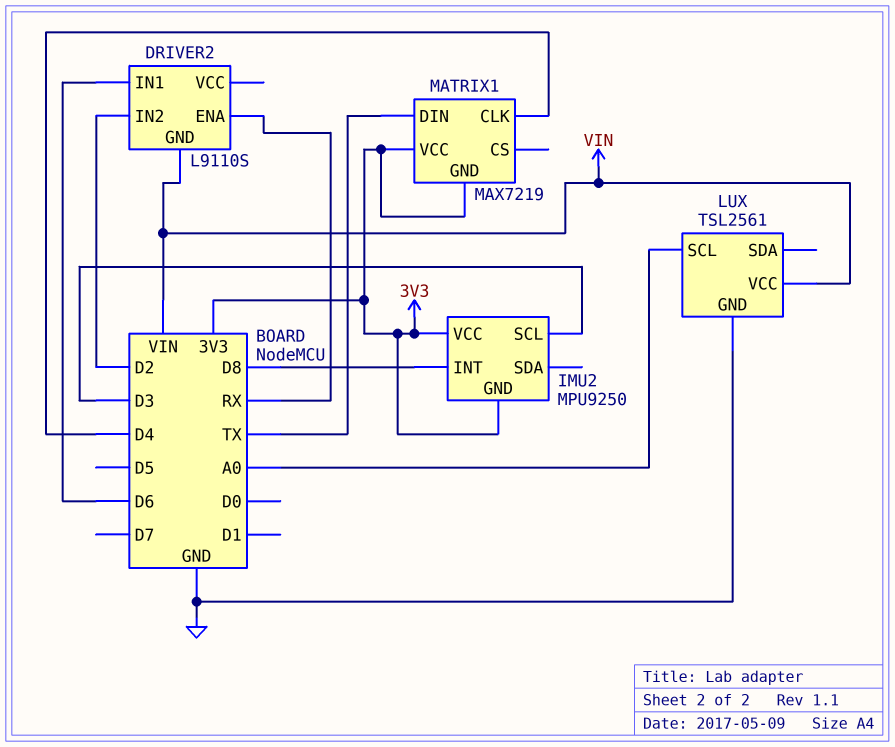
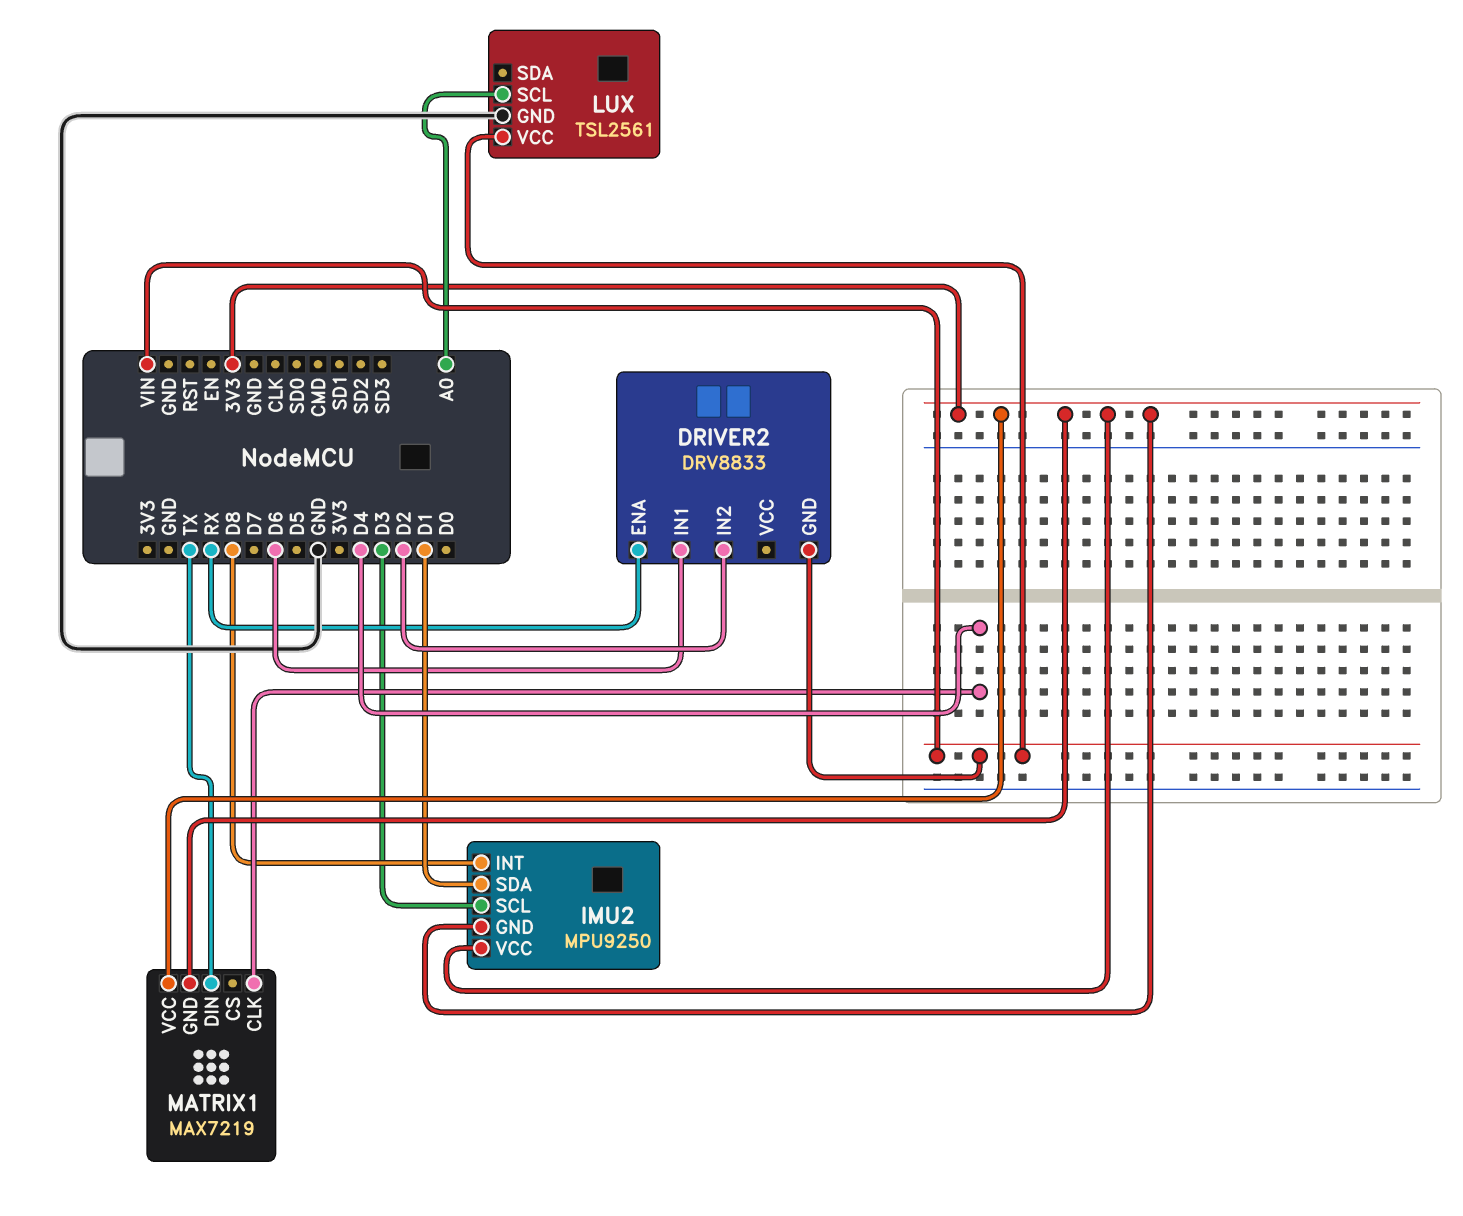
DRIVER2: L9110S -> DRV8833
IMU2 pin SDA: none -> D1

